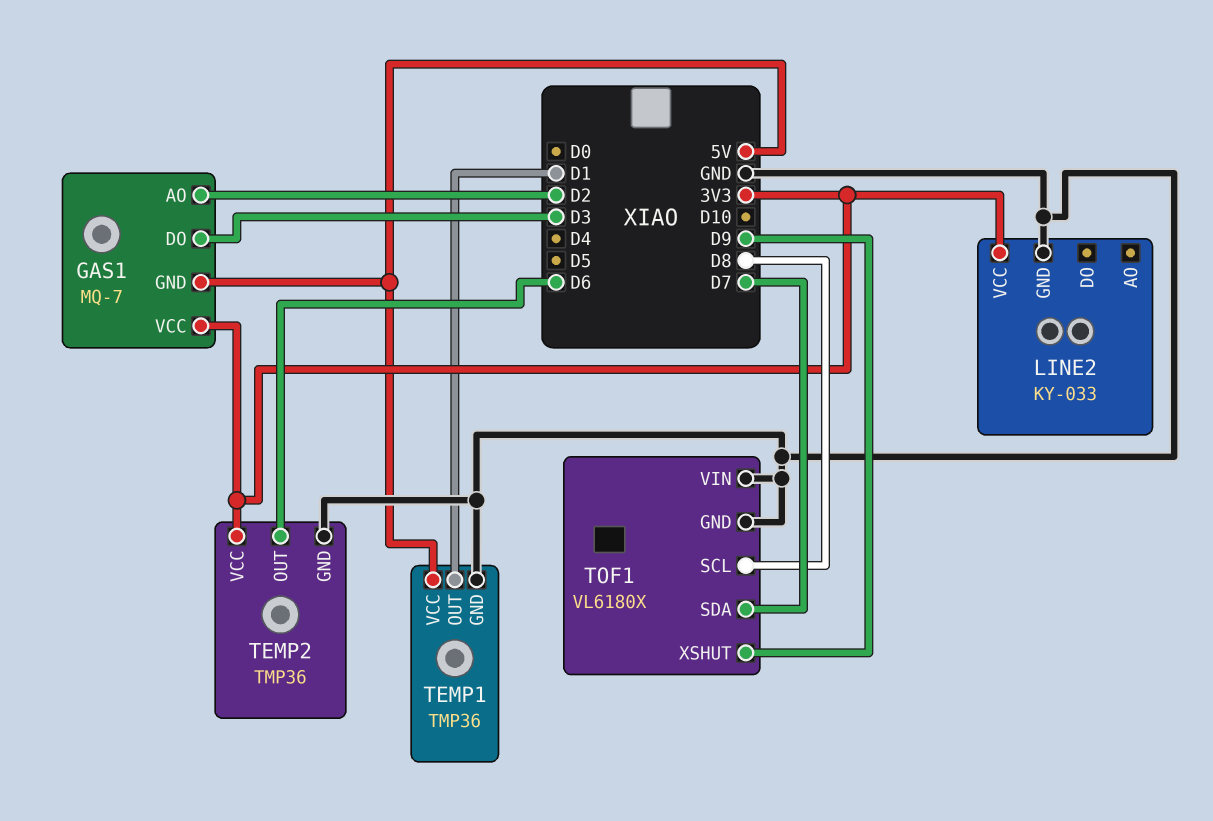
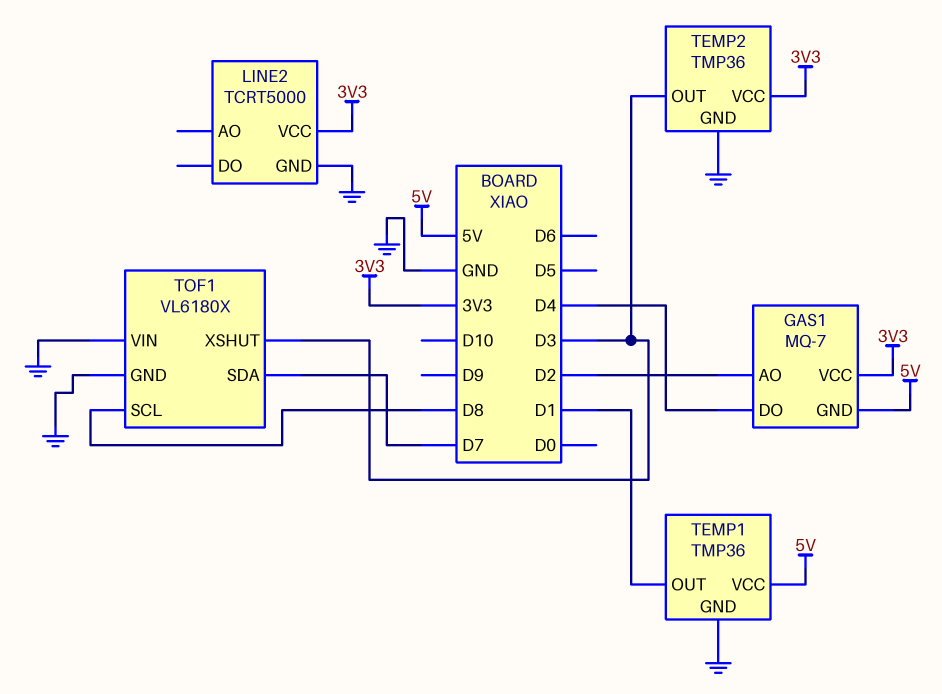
GAS1 pin DO: D3 -> D4
LINE2: KY-033 -> TCRT5000
TEMP2 pin OUT: D6 -> D3
TOF1 pin XSHUT: D9 -> D3

